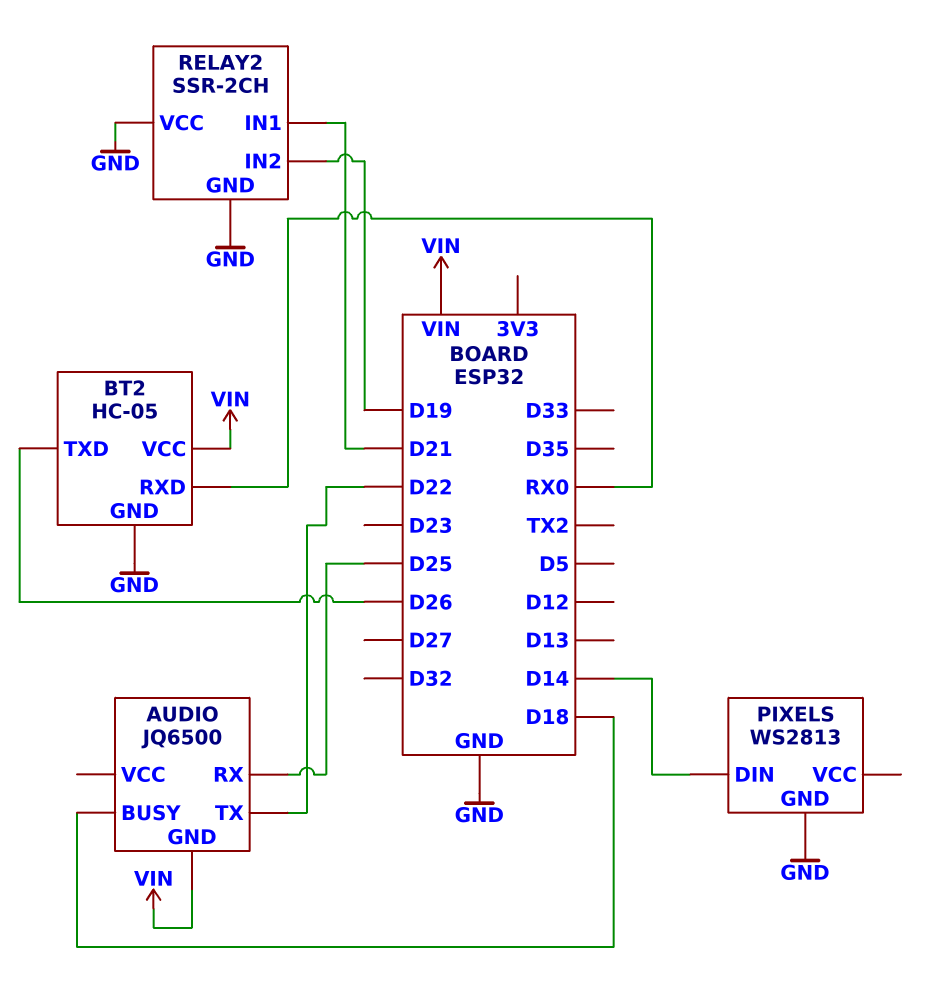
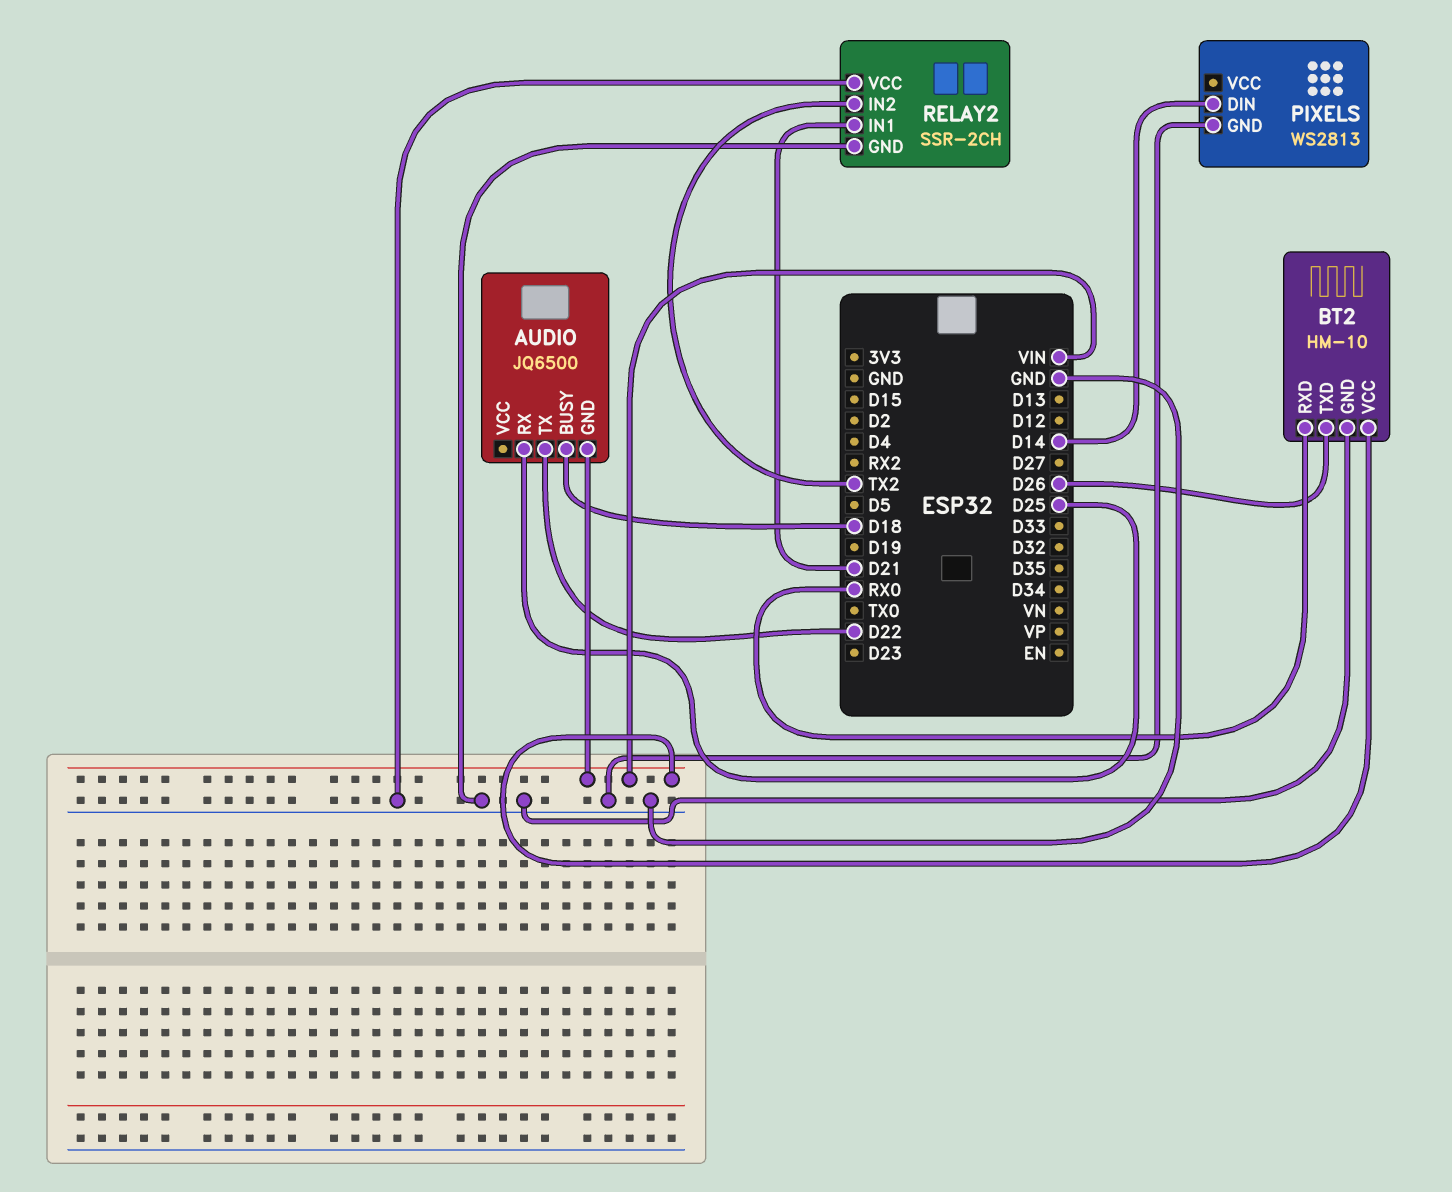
BT2: HC-05 -> HM-10
RELAY2 pin IN2: D19 -> TX2

